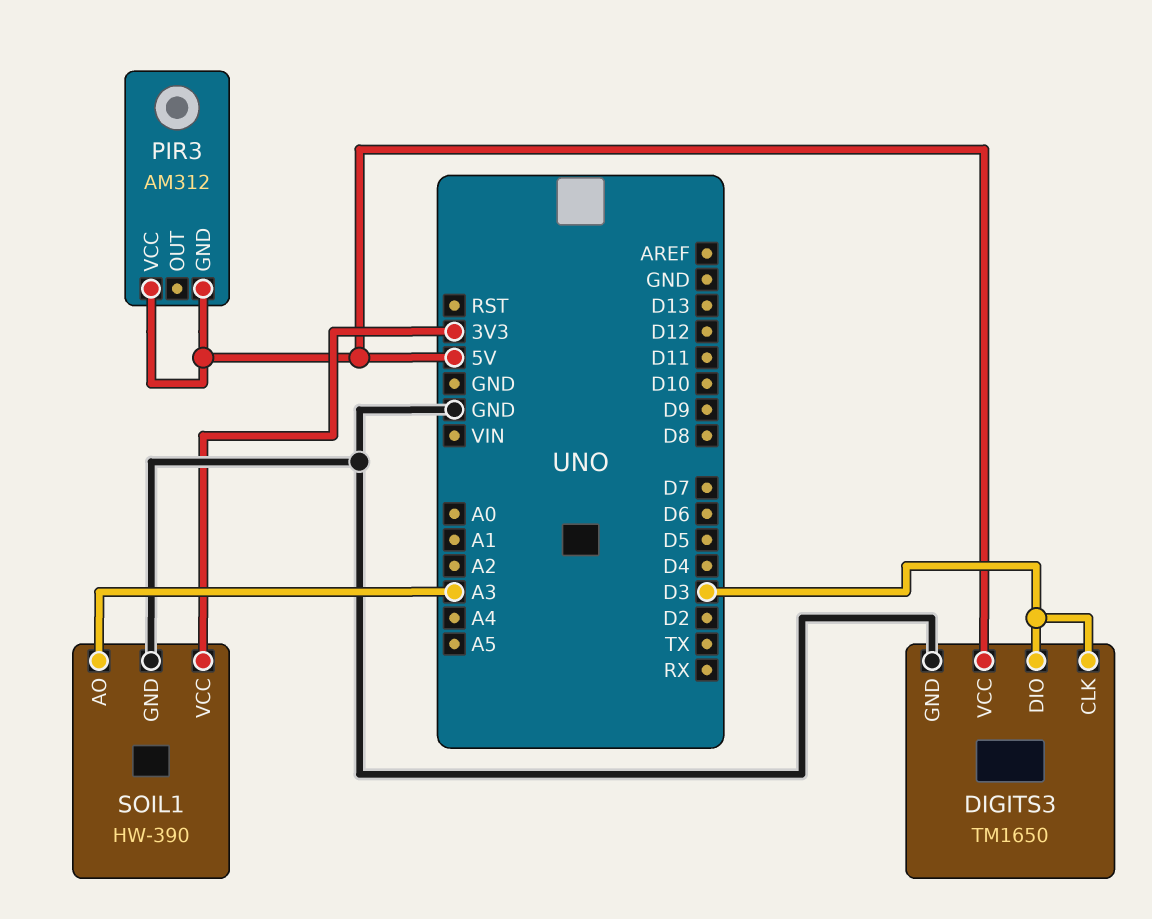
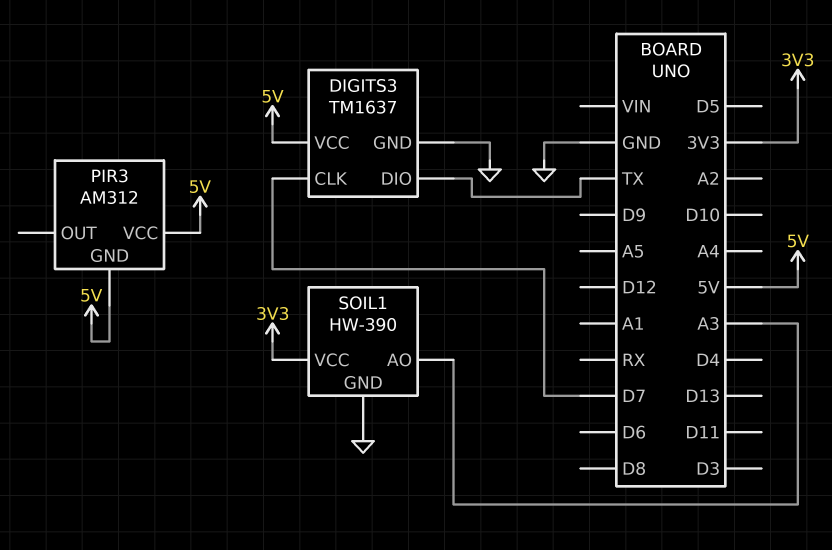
DIGITS3: TM1650 -> TM1637
DIGITS3 pin CLK: D3 -> D7
DIGITS3 pin DIO: D3 -> TX

